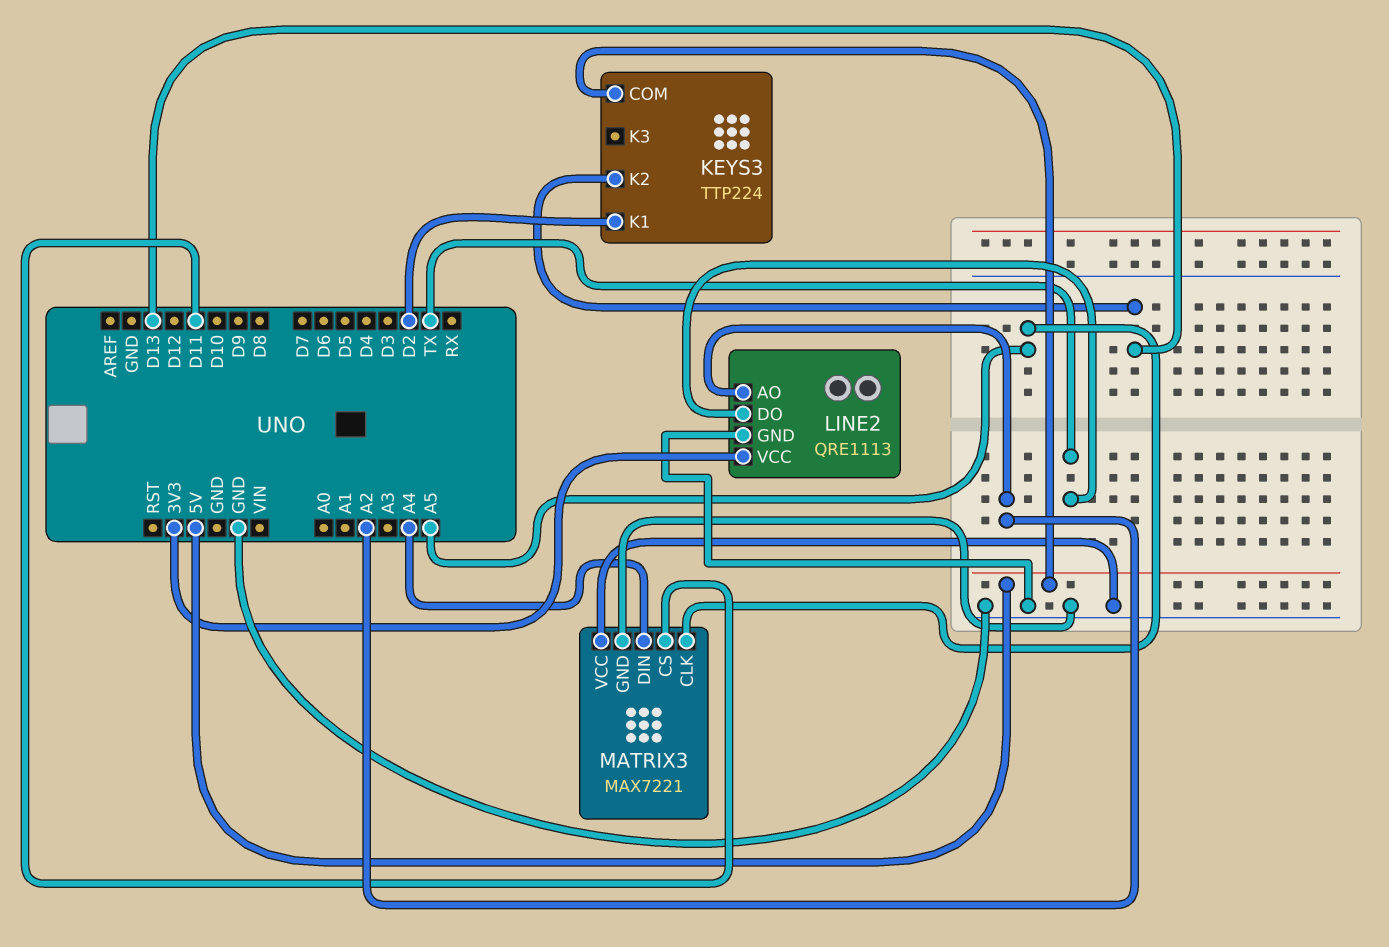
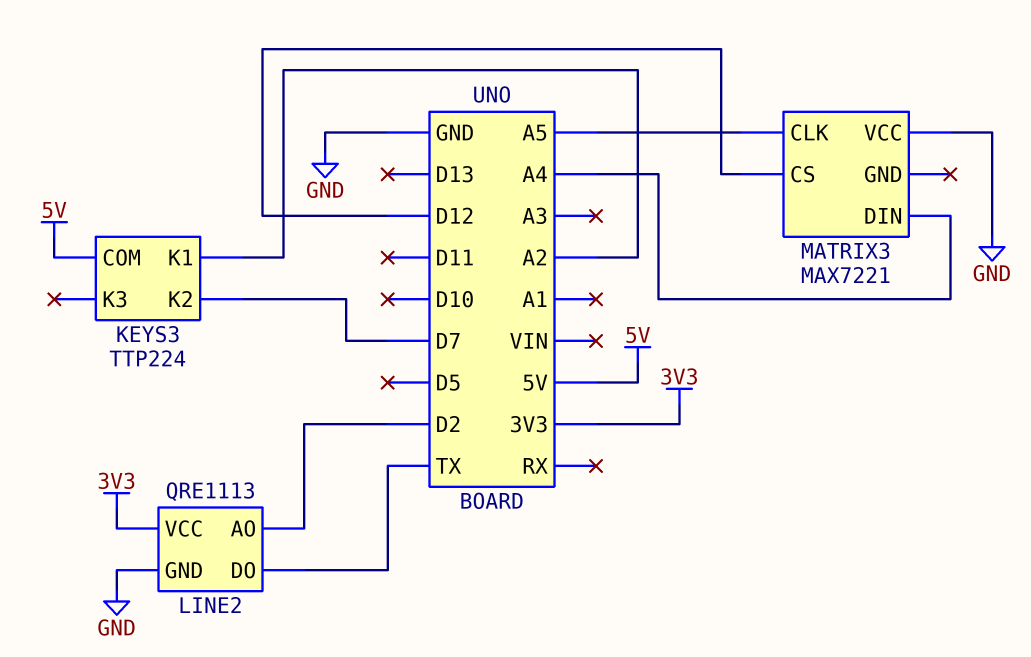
KEYS3 pin K1: D2 -> A2
KEYS3 pin K2: D13 -> D7
LINE2 pin AO: A2 -> D2
MATRIX3 pin CS: D11 -> D12
MATRIX3 pin GND: GND -> none

